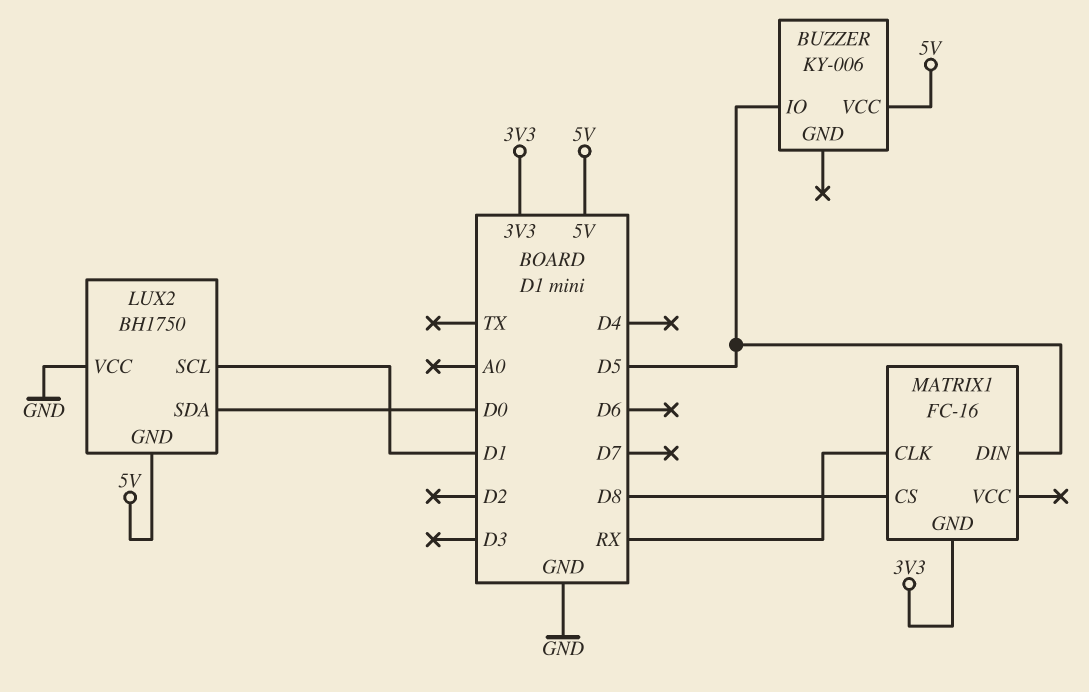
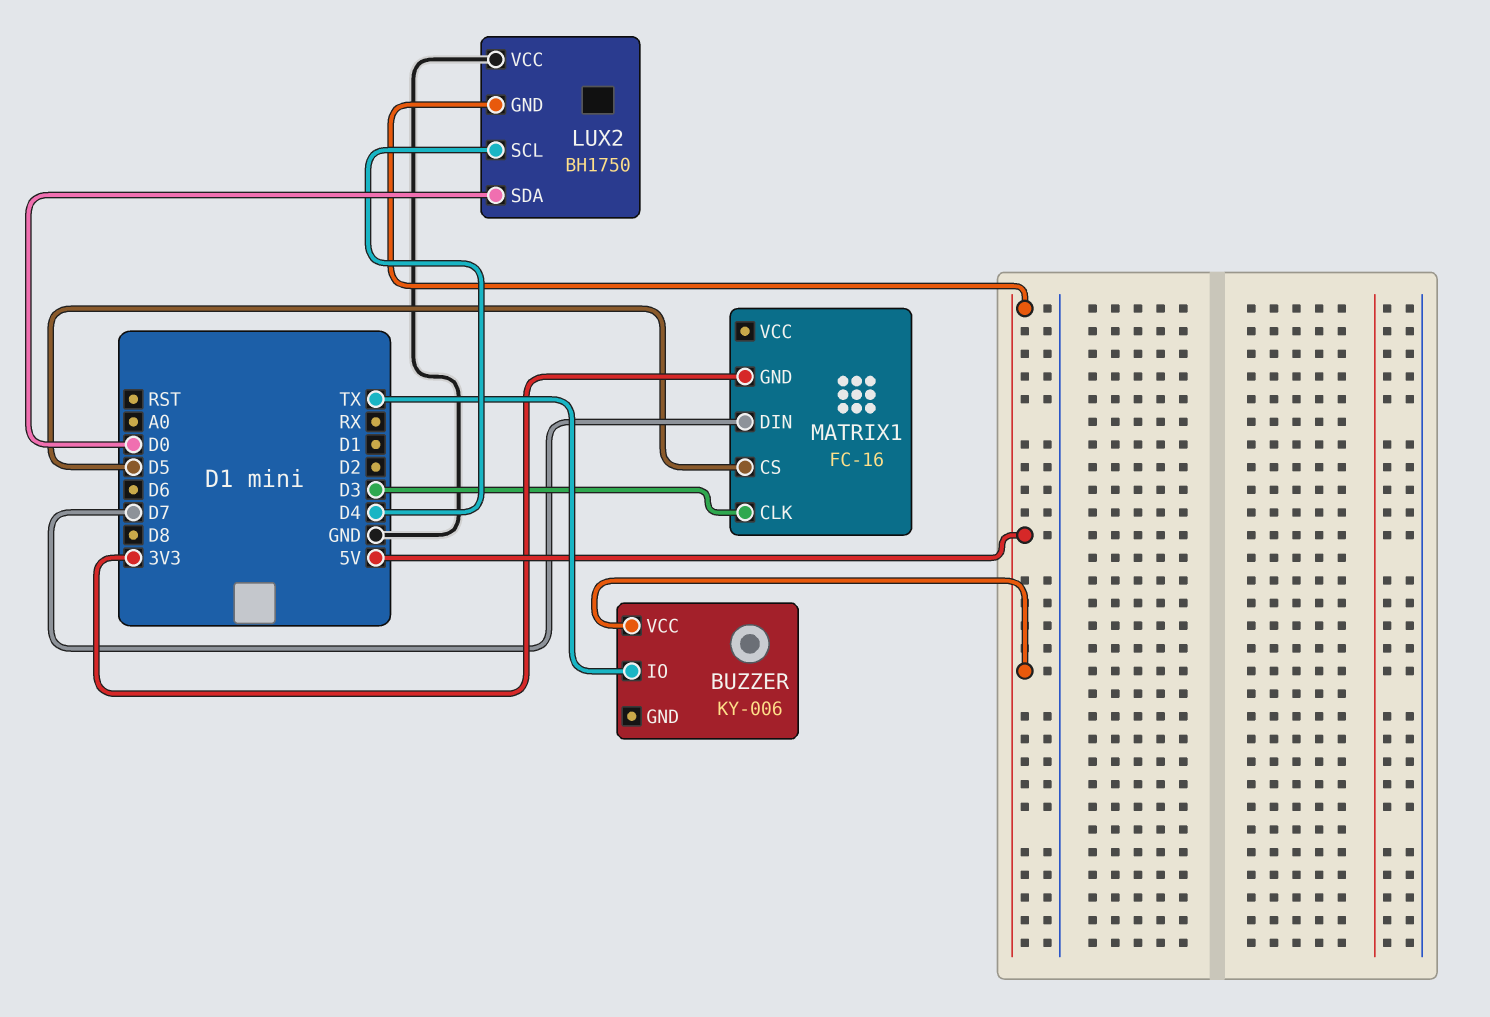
BUZZER pin IO: D5 -> TX
LUX2 pin SCL: D1 -> D4
MATRIX1 pin CLK: RX -> D3
MATRIX1 pin CS: D8 -> D5
MATRIX1 pin DIN: D5 -> D7

